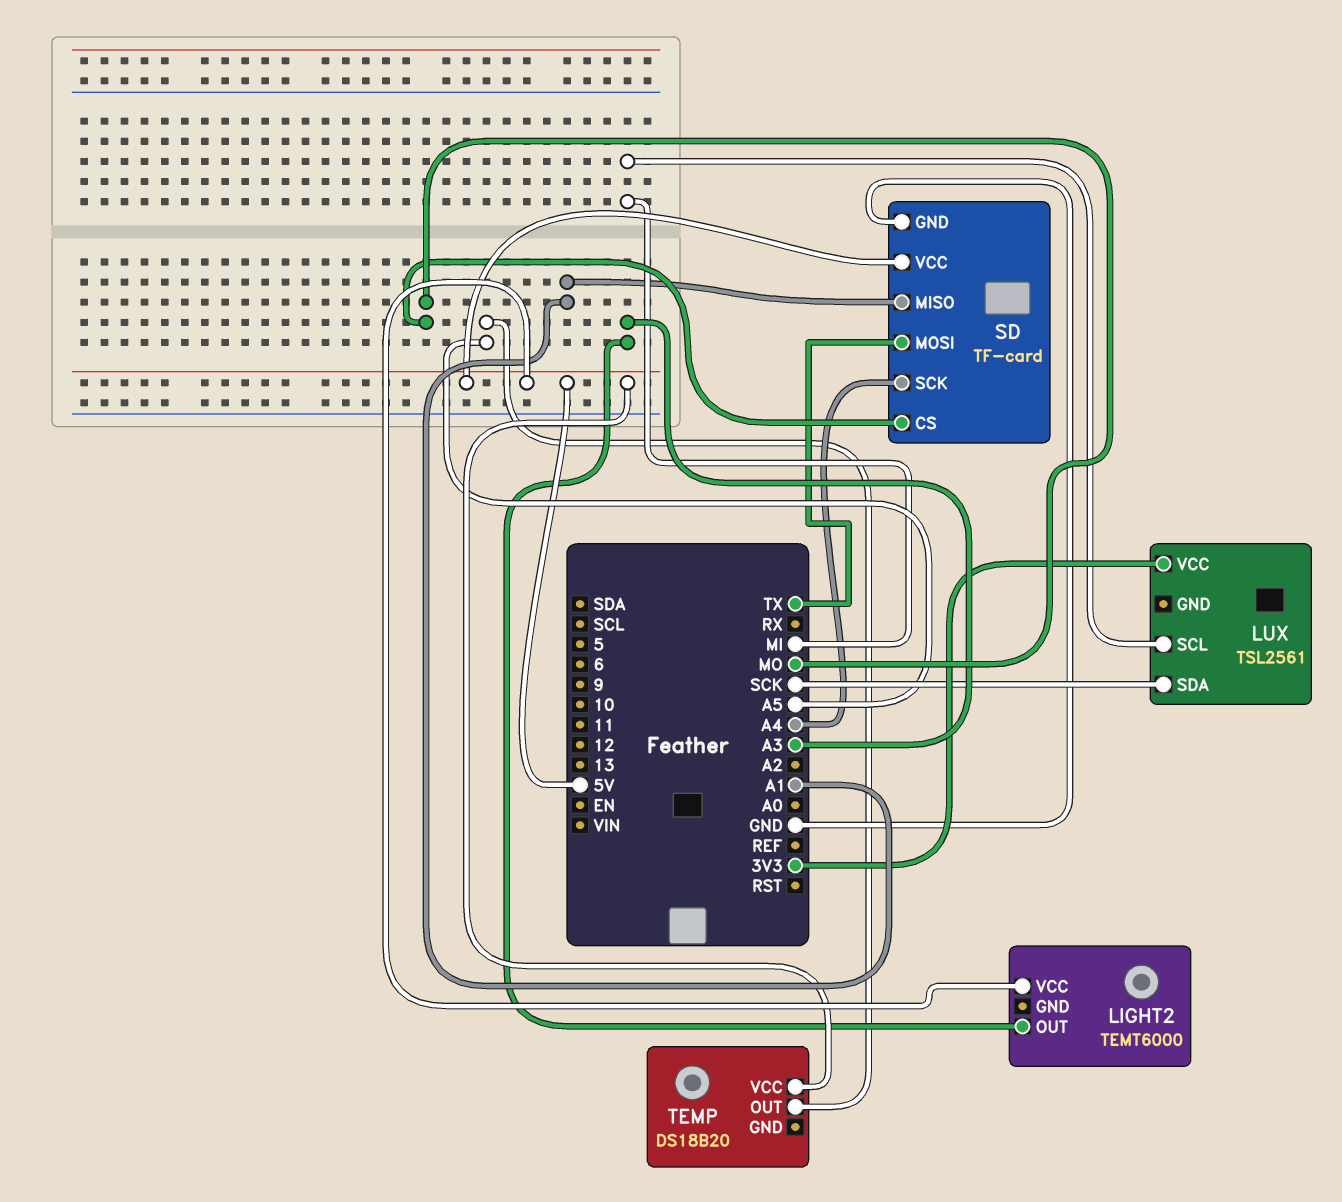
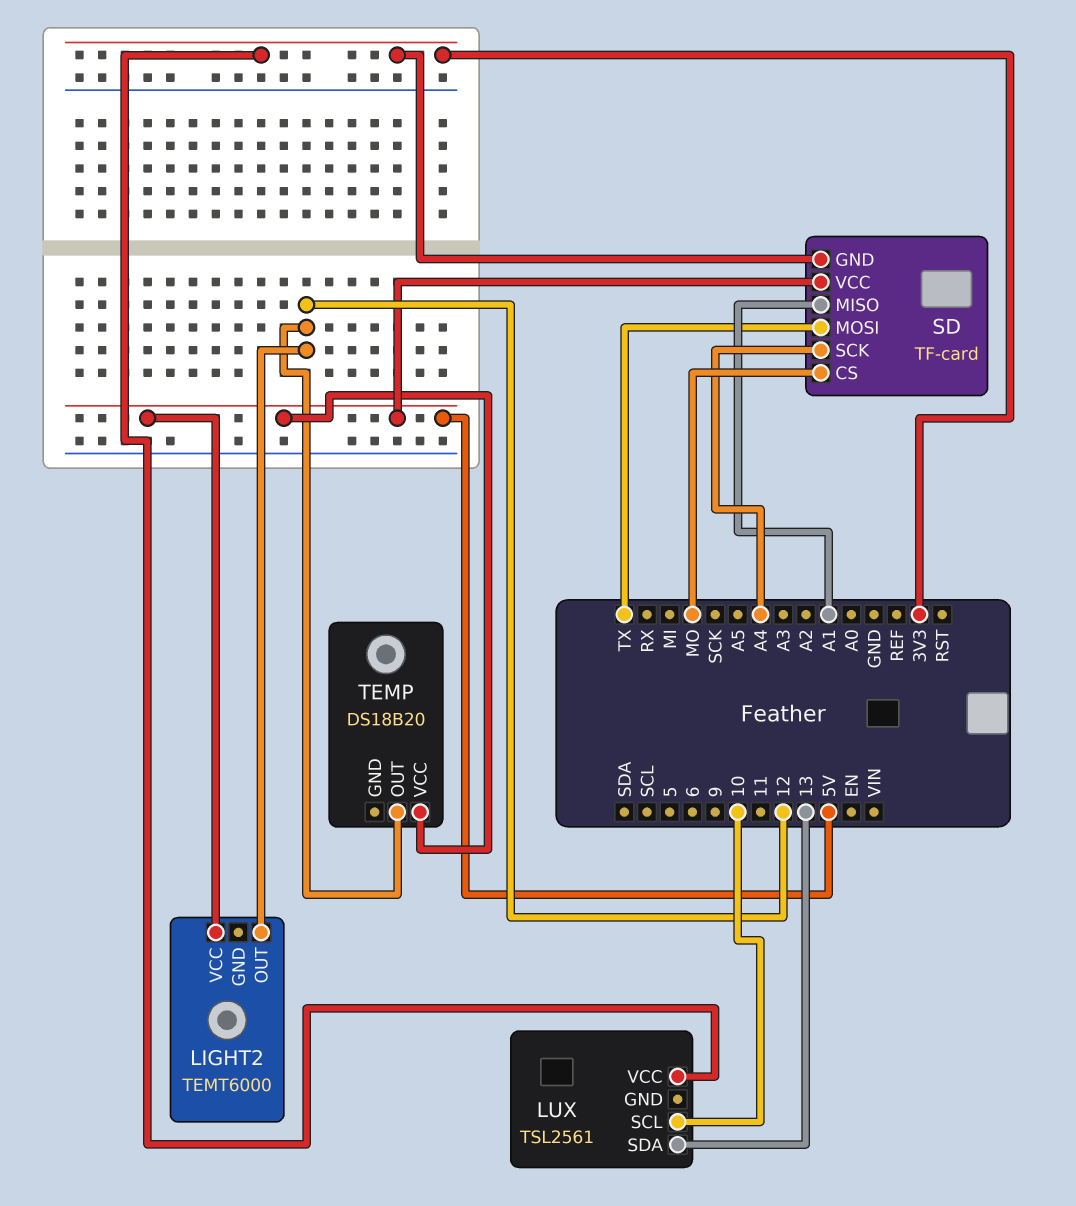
LIGHT2 pin OUT: A3 -> 12
LUX pin SCL: MI -> 10
LUX pin SDA: SCK -> 13
SD pin GND: GND -> 3V3
TEMP pin OUT: A5 -> 12

